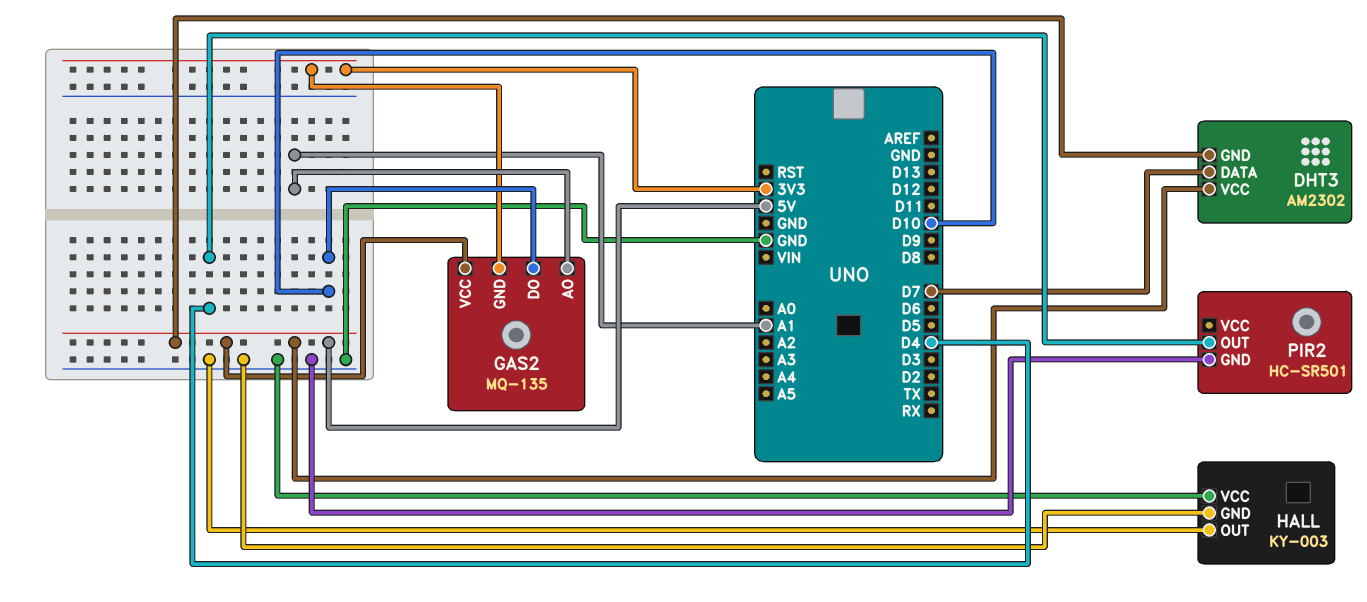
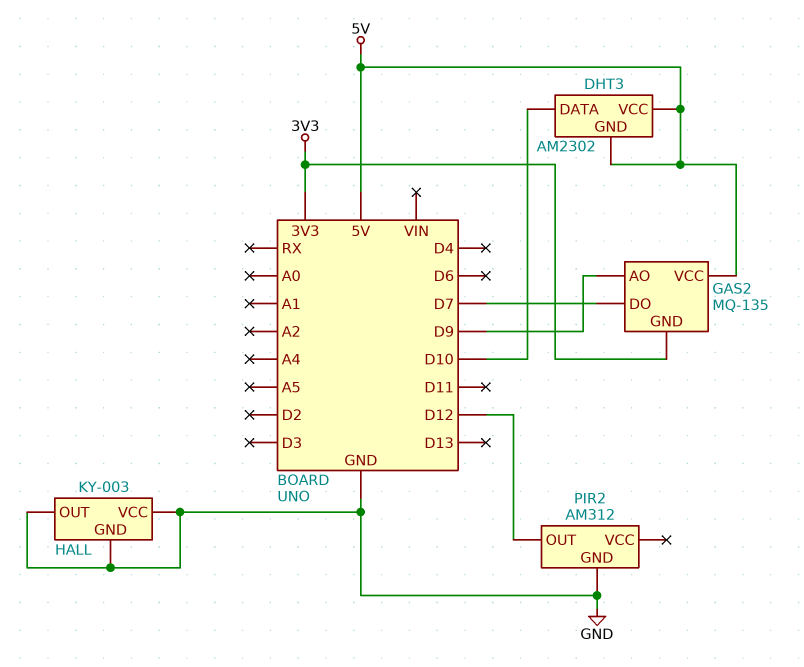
DHT3 pin DATA: D7 -> D10
GAS2 pin AO: A1 -> D9
GAS2 pin DO: D10 -> D7
PIR2: HC-SR501 -> AM312
PIR2 pin OUT: D4 -> D12

